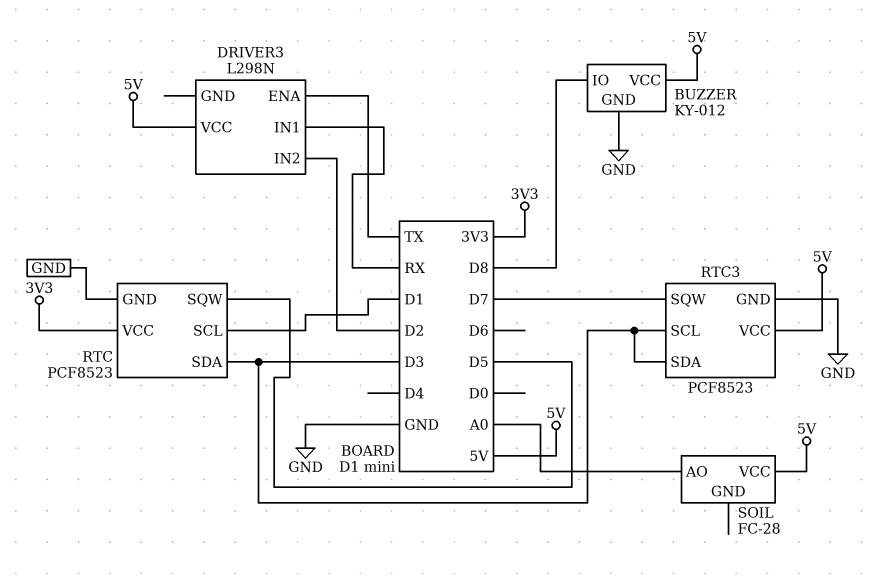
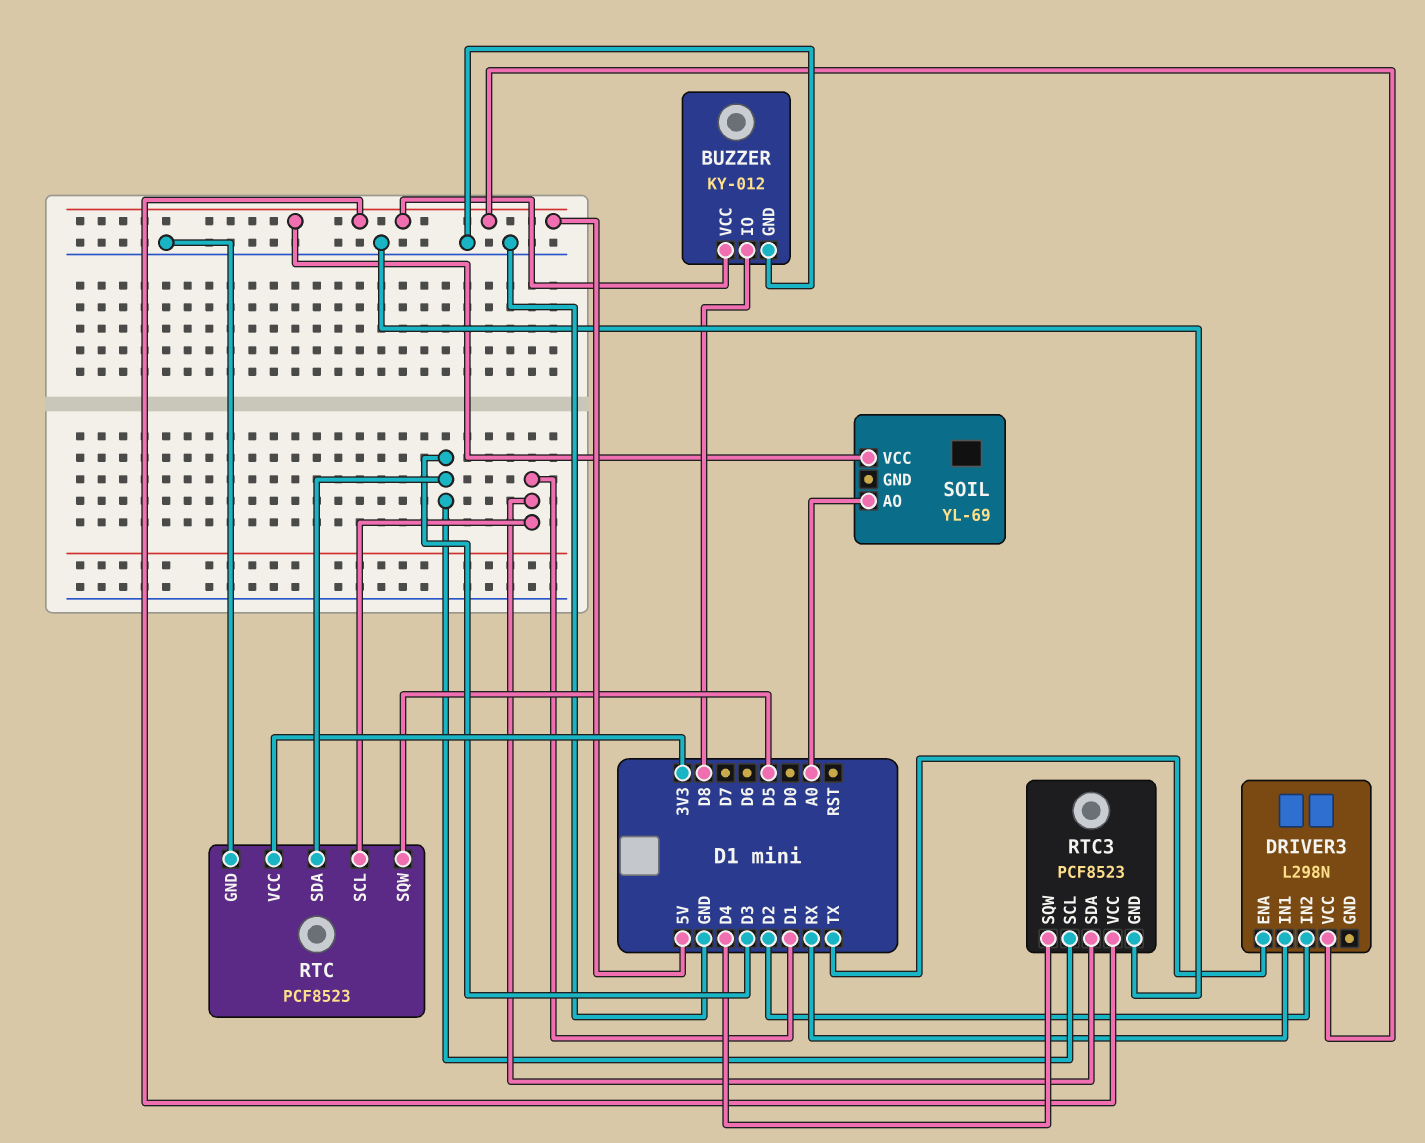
RTC3 pin SDA: D3 -> D1
RTC3 pin SQW: D7 -> D4
SOIL: FC-28 -> YL-69

